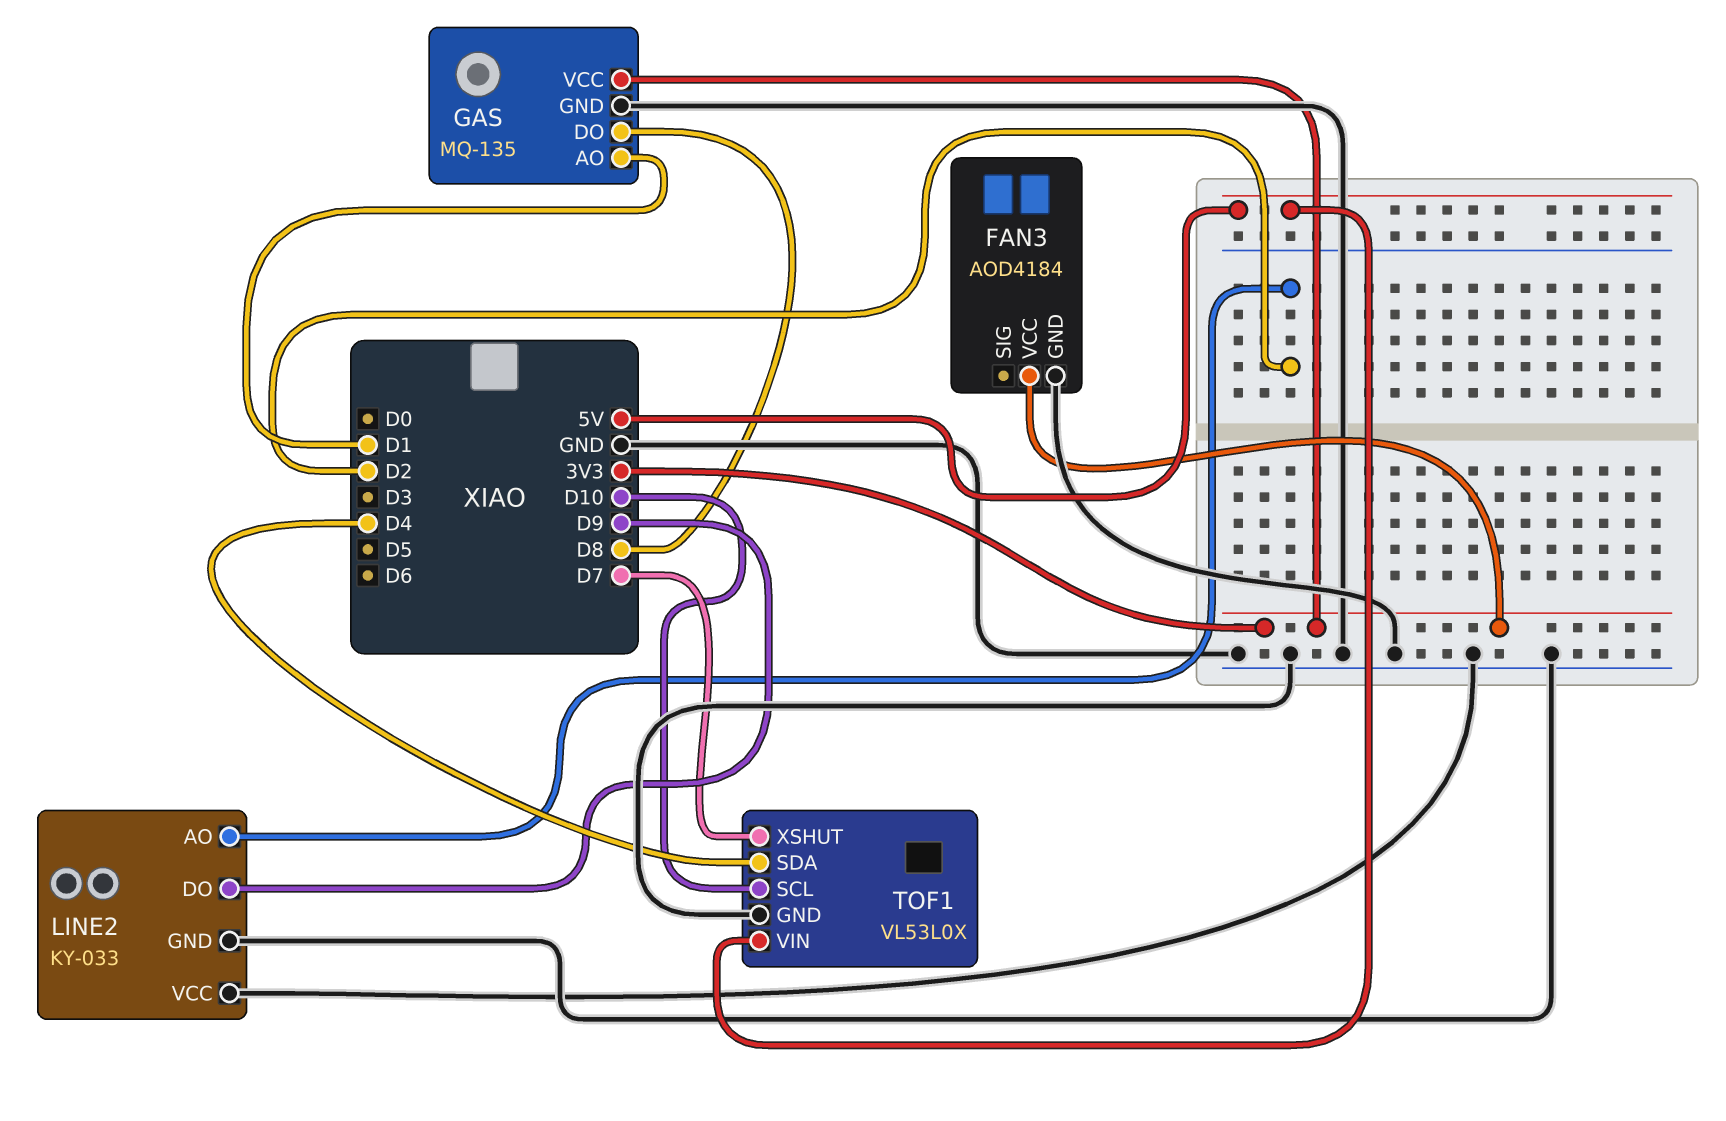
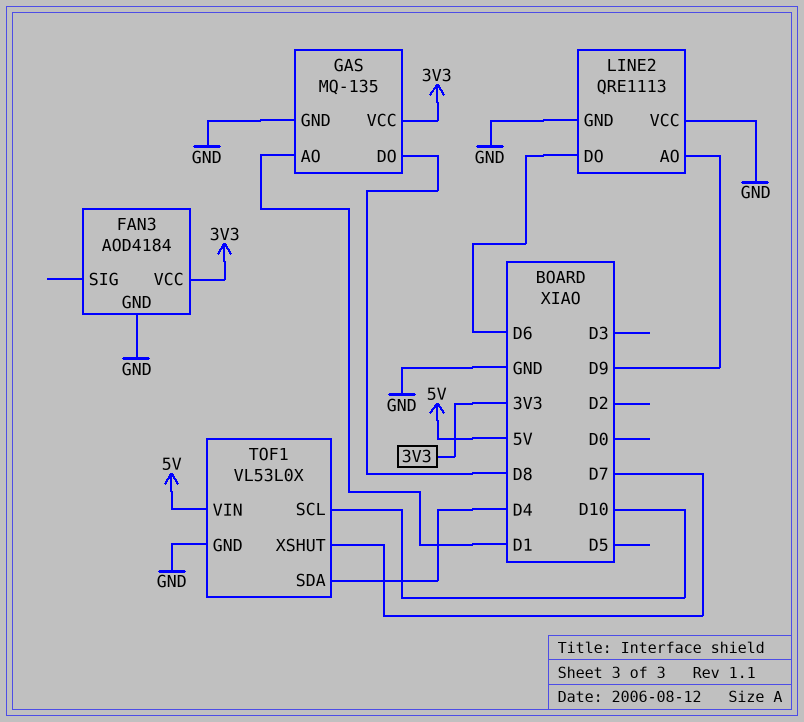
LINE2: KY-033 -> QRE1113
LINE2 pin AO: D2 -> D9
LINE2 pin DO: D9 -> D6

